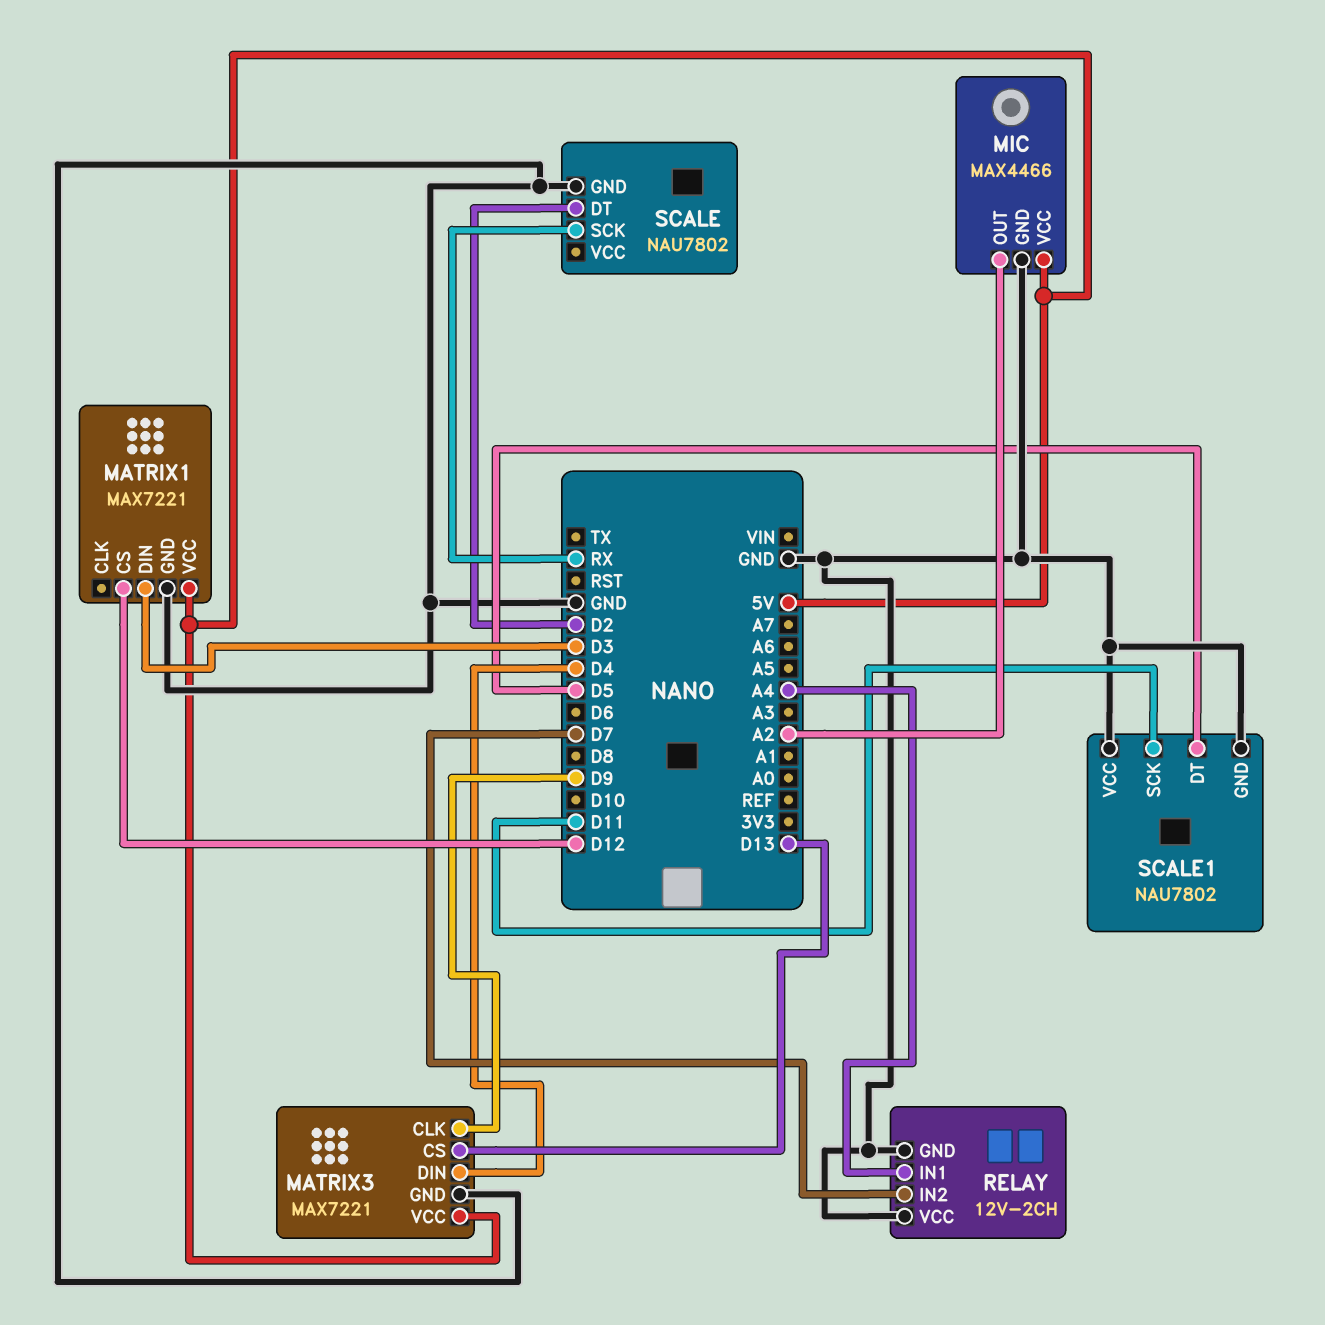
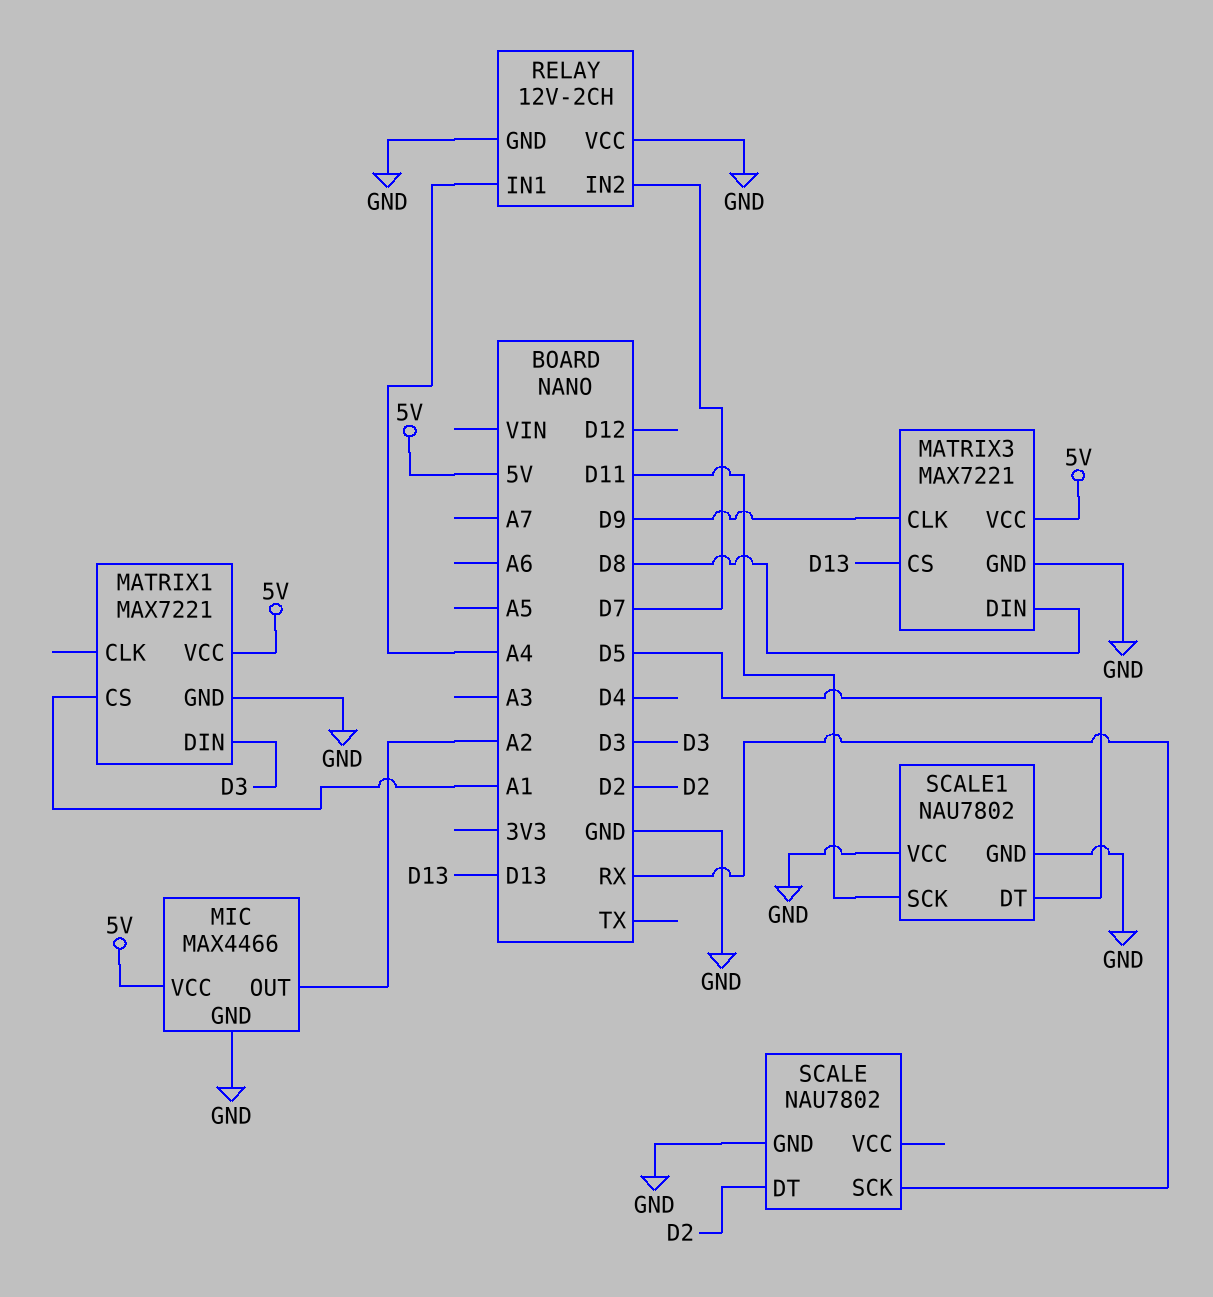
MATRIX1 pin CS: D12 -> A1
MATRIX3 pin DIN: D4 -> D8

